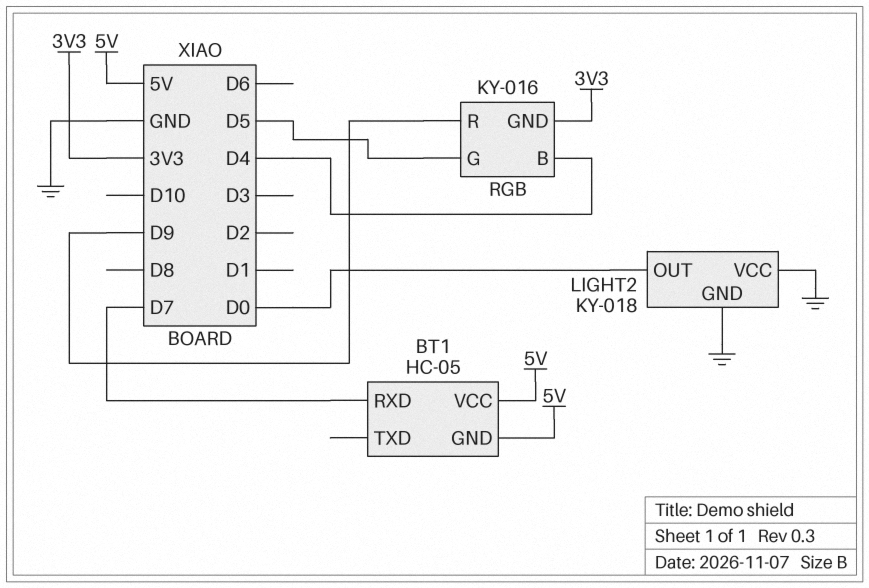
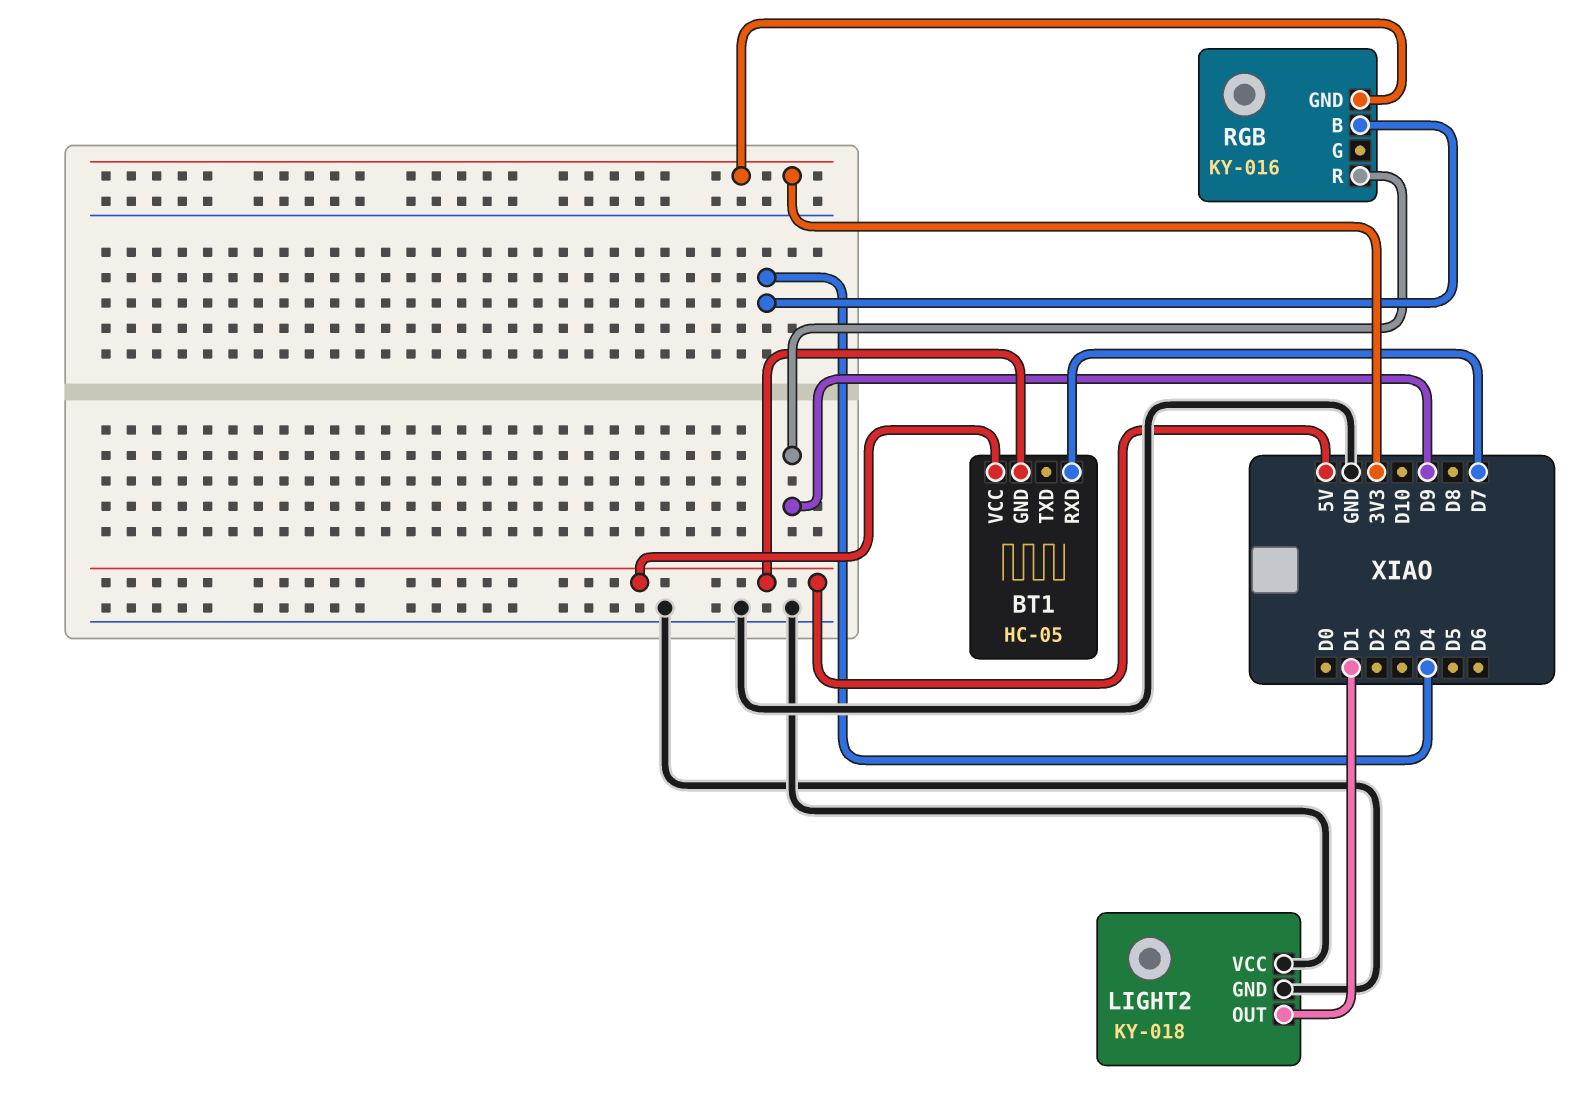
LIGHT2 pin OUT: D0 -> D1
RGB pin G: D5 -> none

